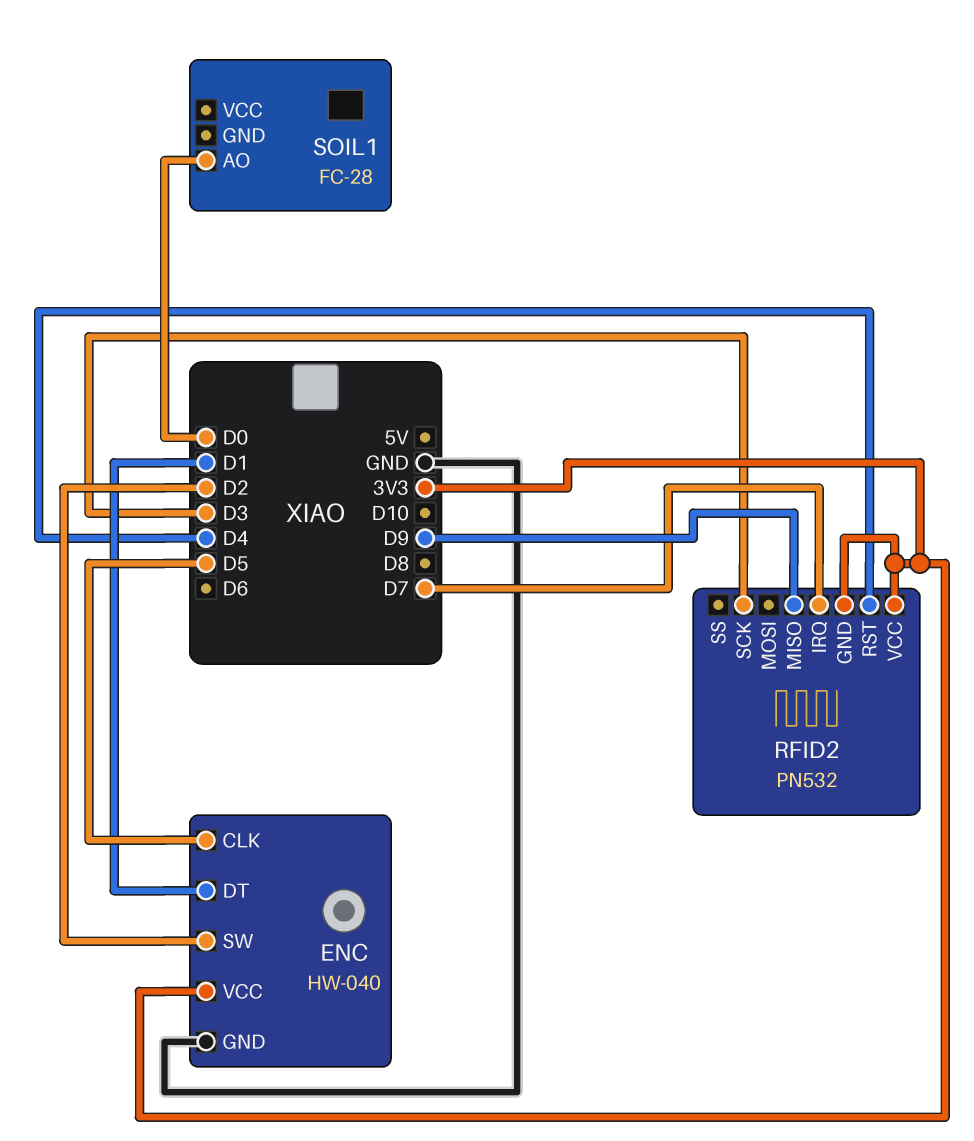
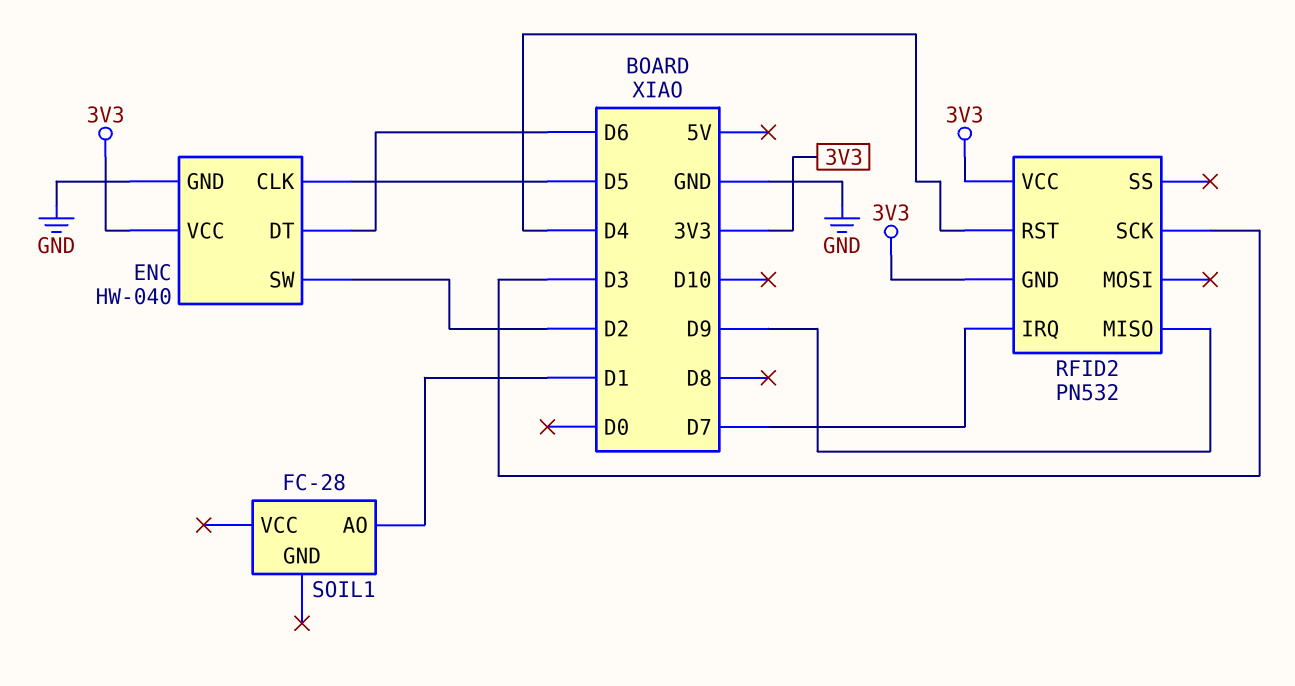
ENC pin DT: D1 -> D6
SOIL1 pin AO: D0 -> D1

